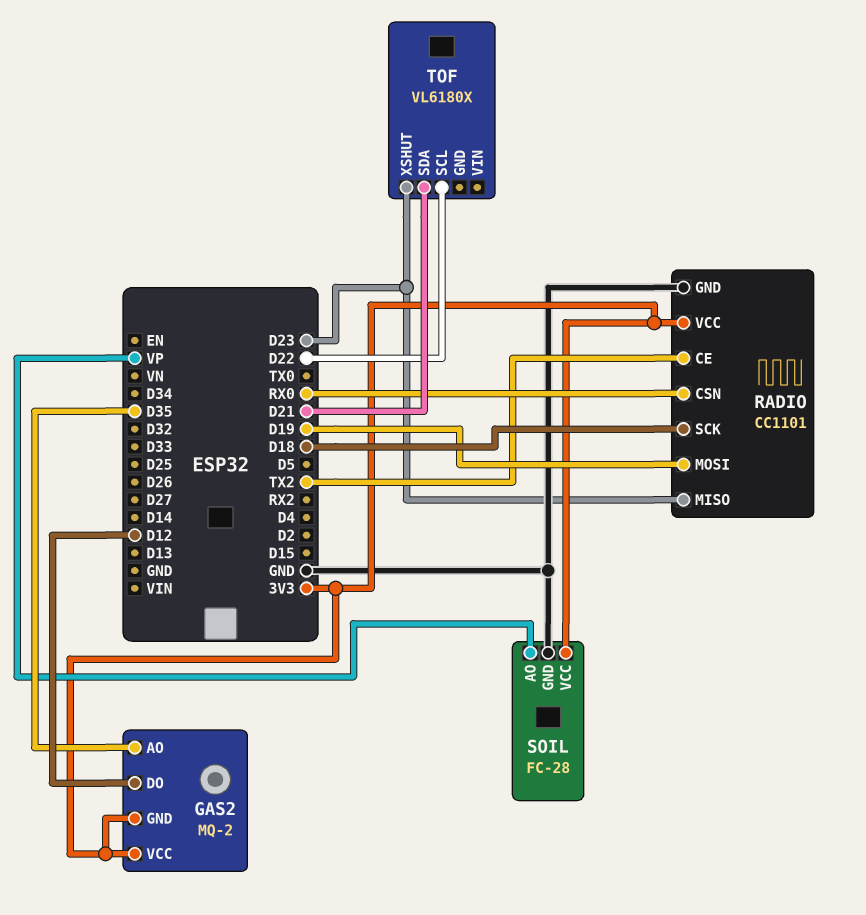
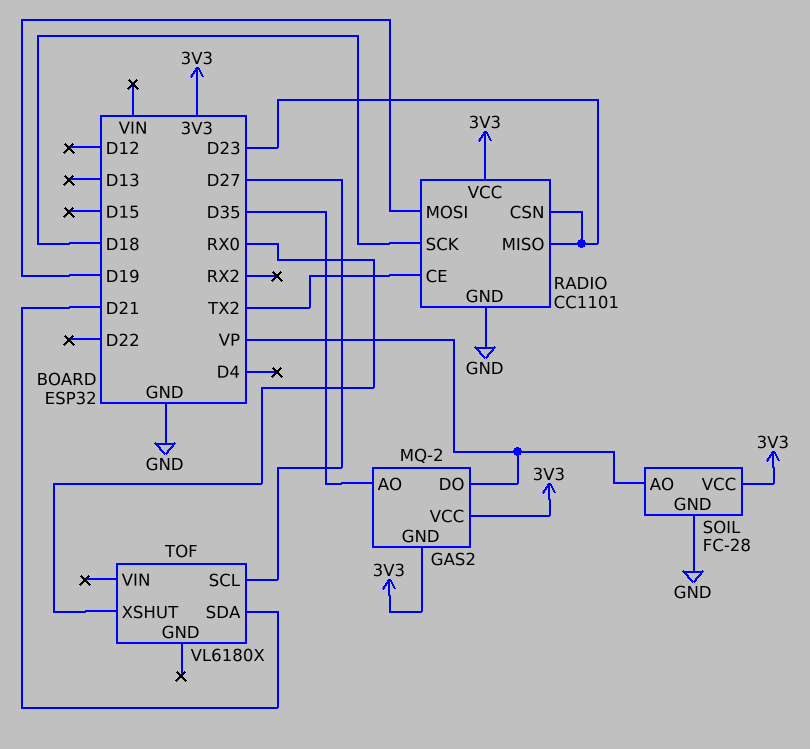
GAS2 pin DO: D12 -> VP
RADIO pin CSN: RX0 -> D23
TOF pin SCL: D22 -> D27
TOF pin XSHUT: D23 -> RX0

